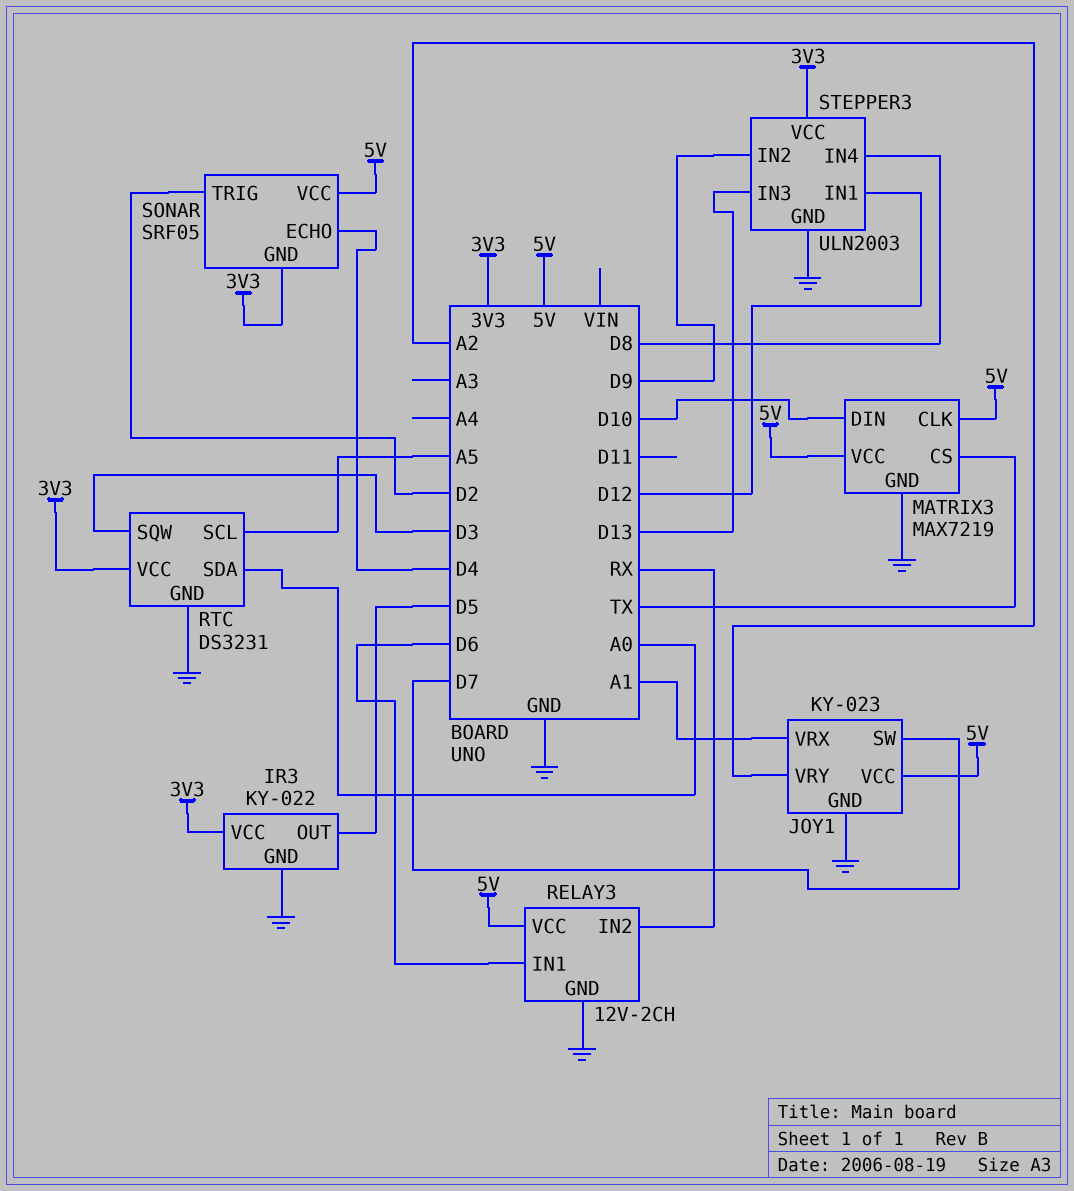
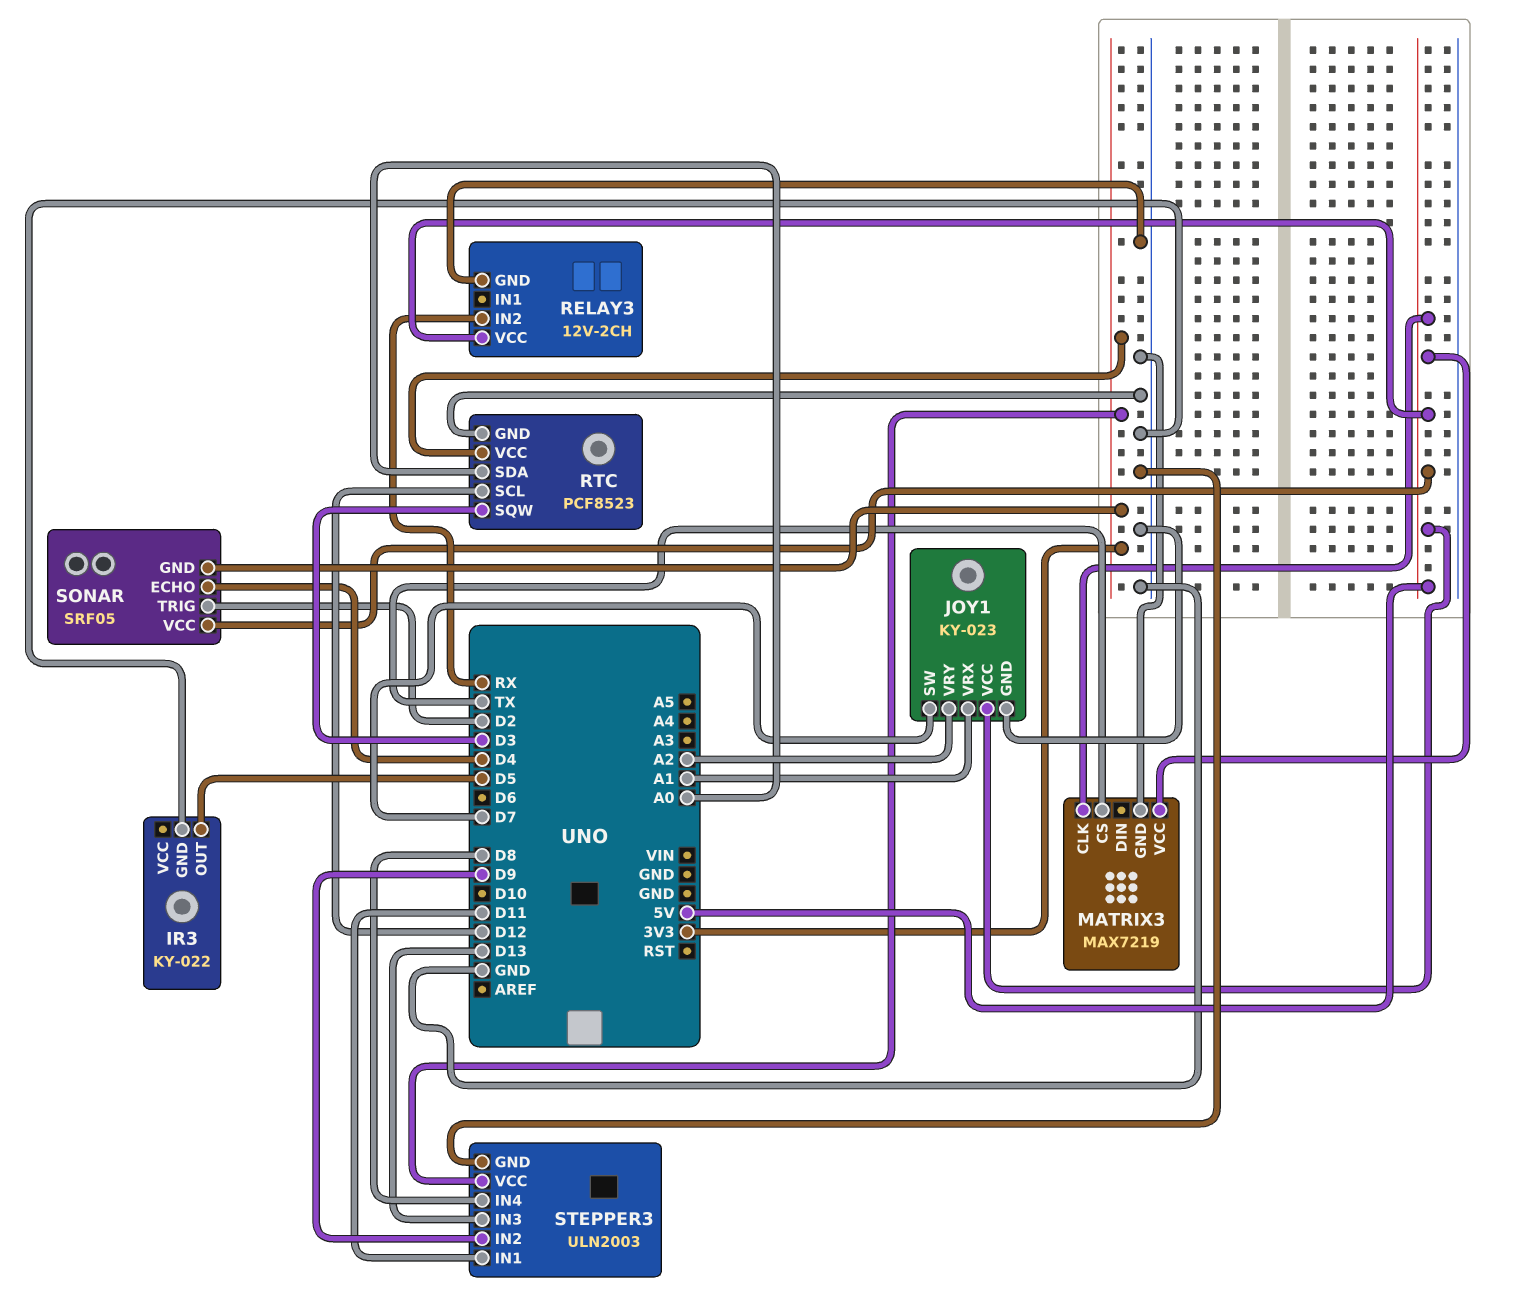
IR3 pin VCC: 3V3 -> none
MATRIX3 pin DIN: D10 -> none
RELAY3 pin IN1: D6 -> none
RTC: DS3231 -> PCF8523
RTC pin SCL: A5 -> D12
STEPPER3 pin IN1: D12 -> D11

